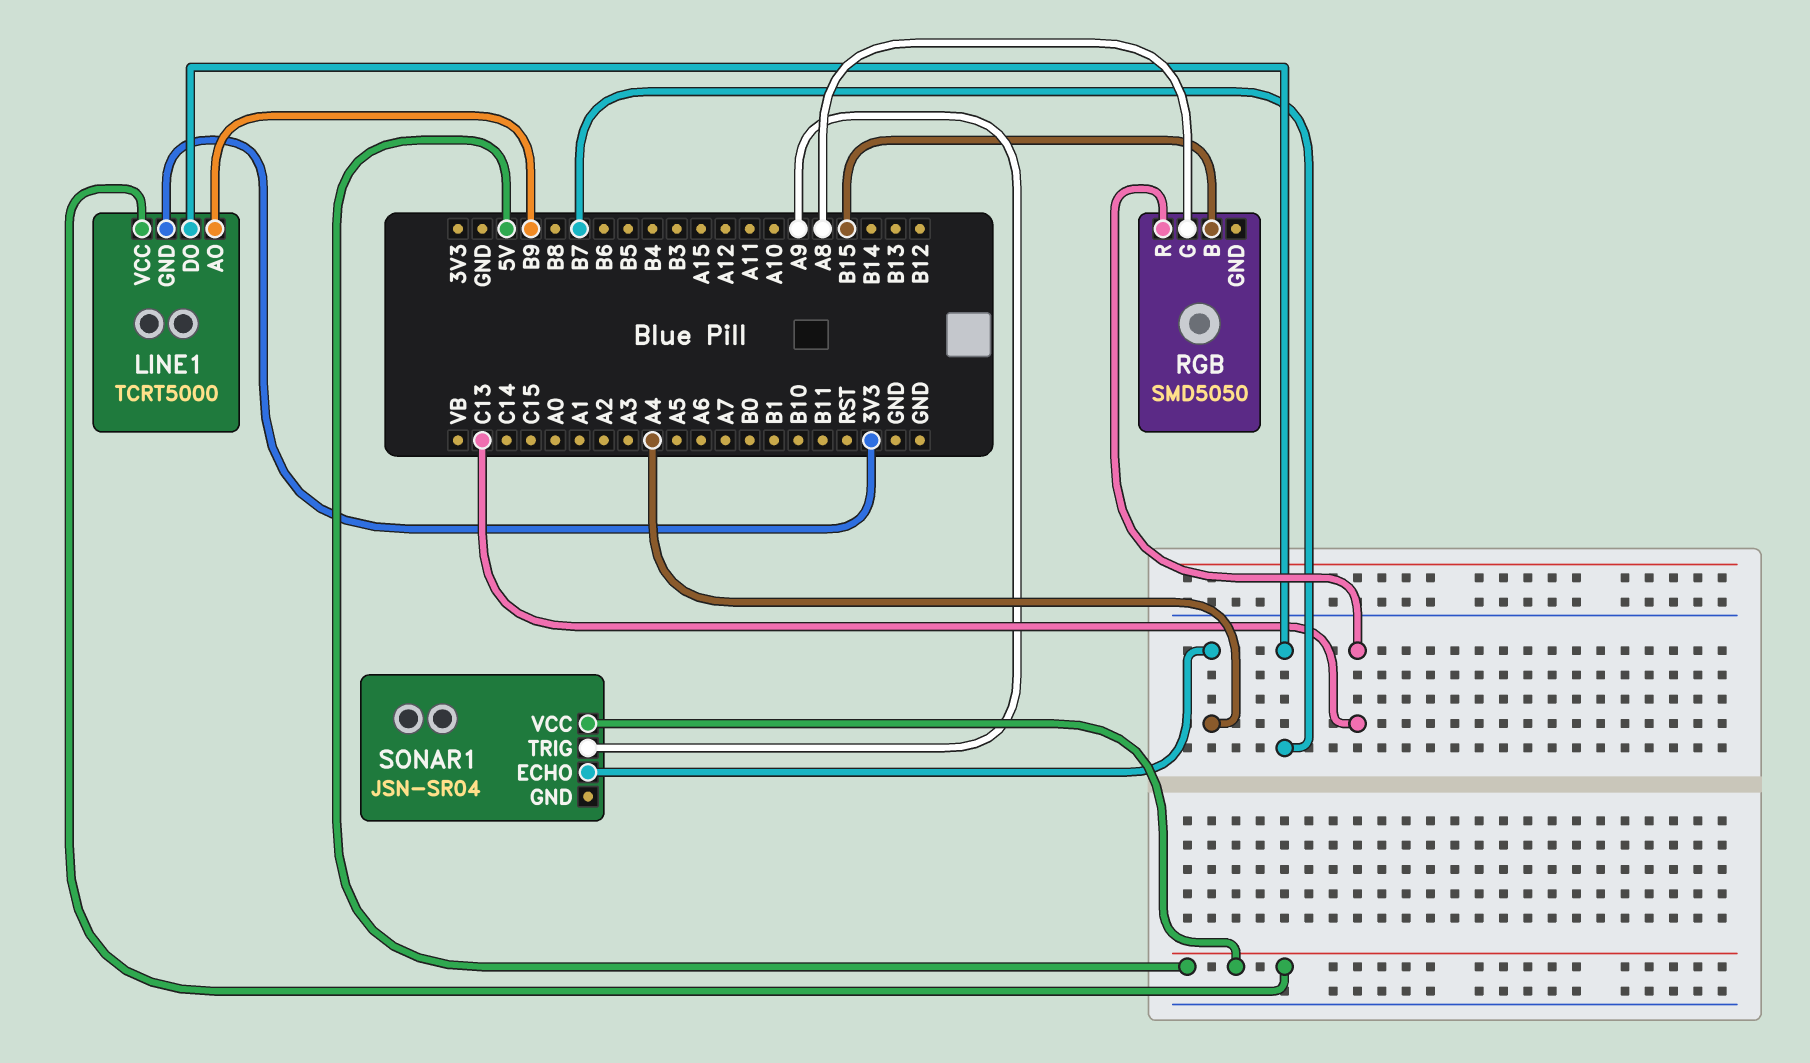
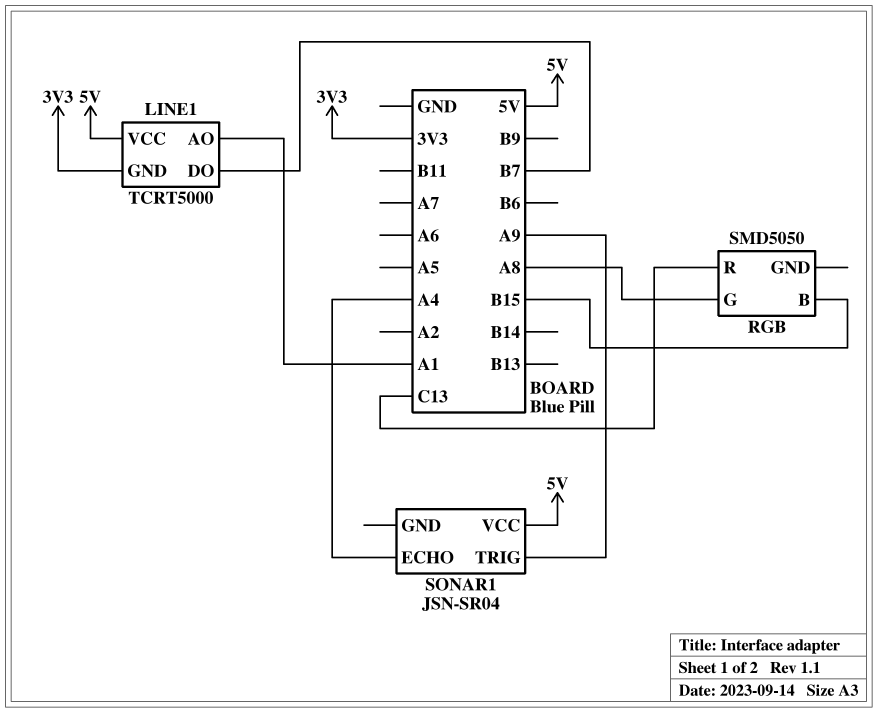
LINE1 pin AO: B9 -> A1

